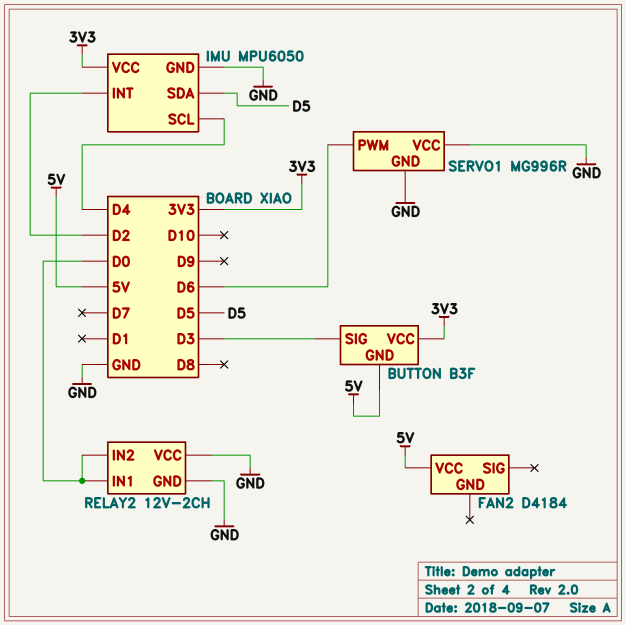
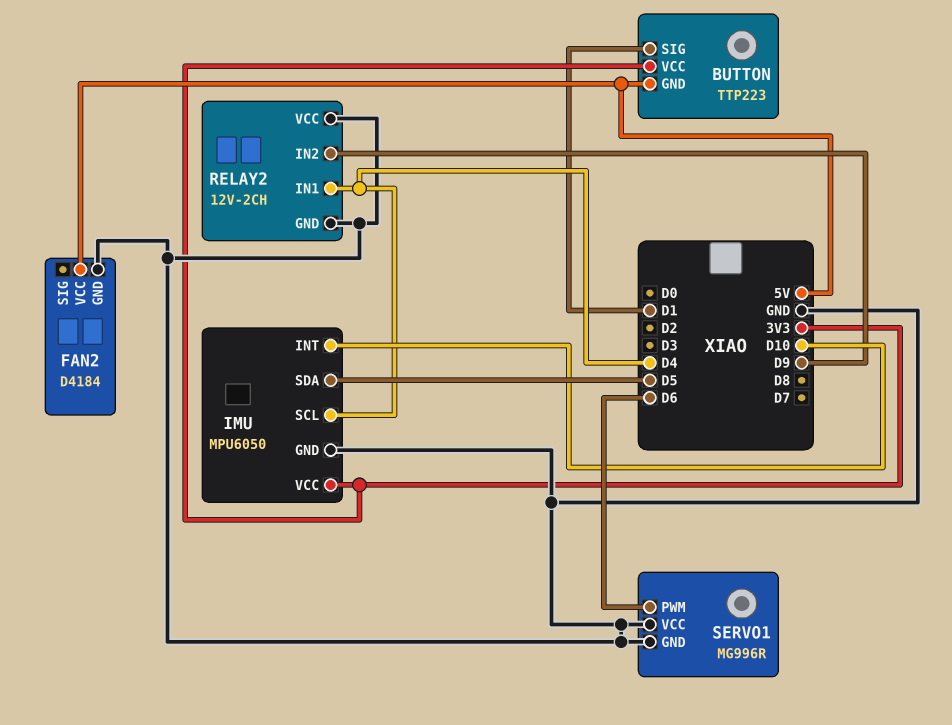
BUTTON: B3F -> TTP223
BUTTON pin SIG: D3 -> D1
FAN2 pin GND: none -> GND
IMU pin INT: D2 -> D10
RELAY2 pin IN1: D0 -> D4
RELAY2 pin IN2: D0 -> D9

